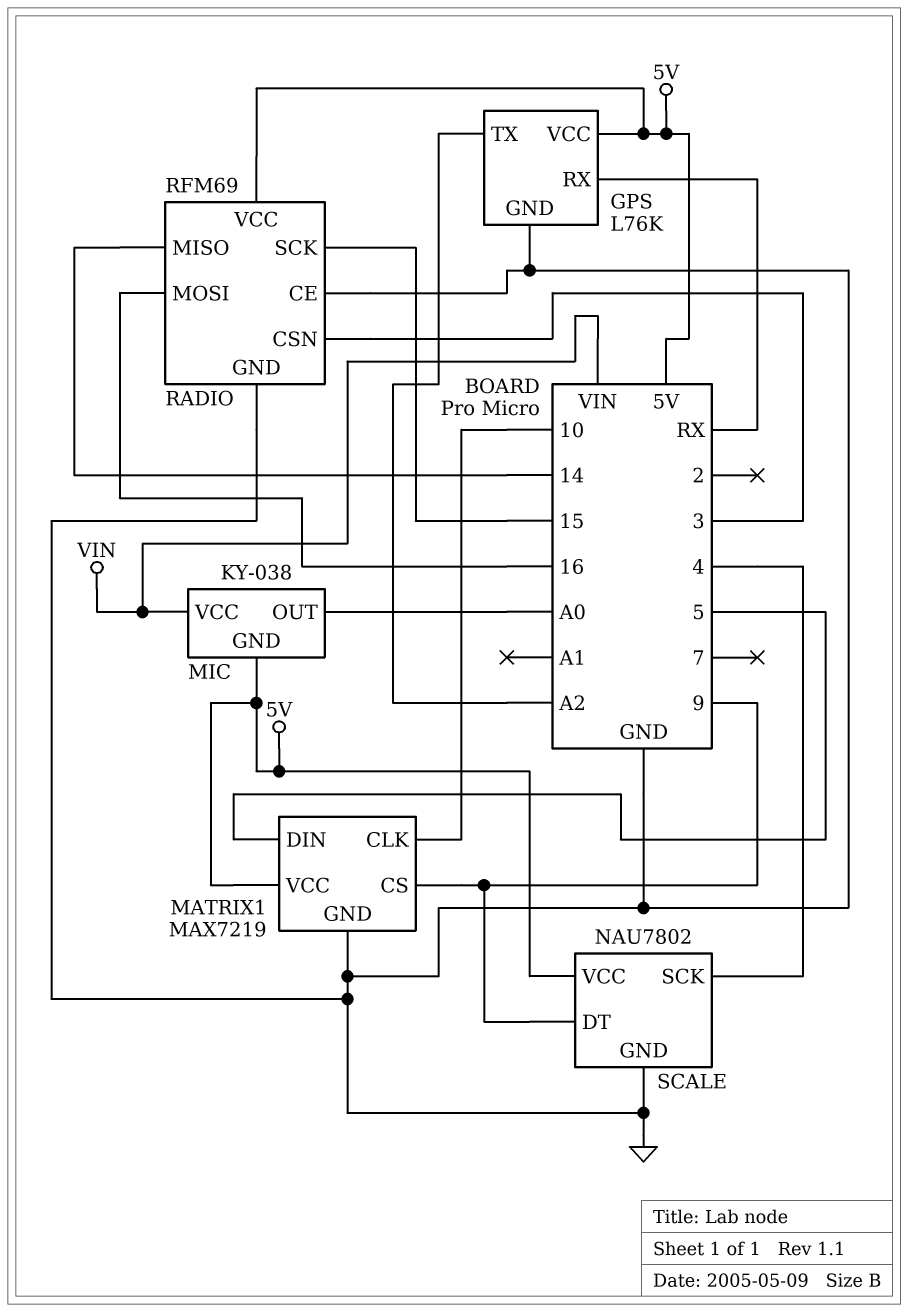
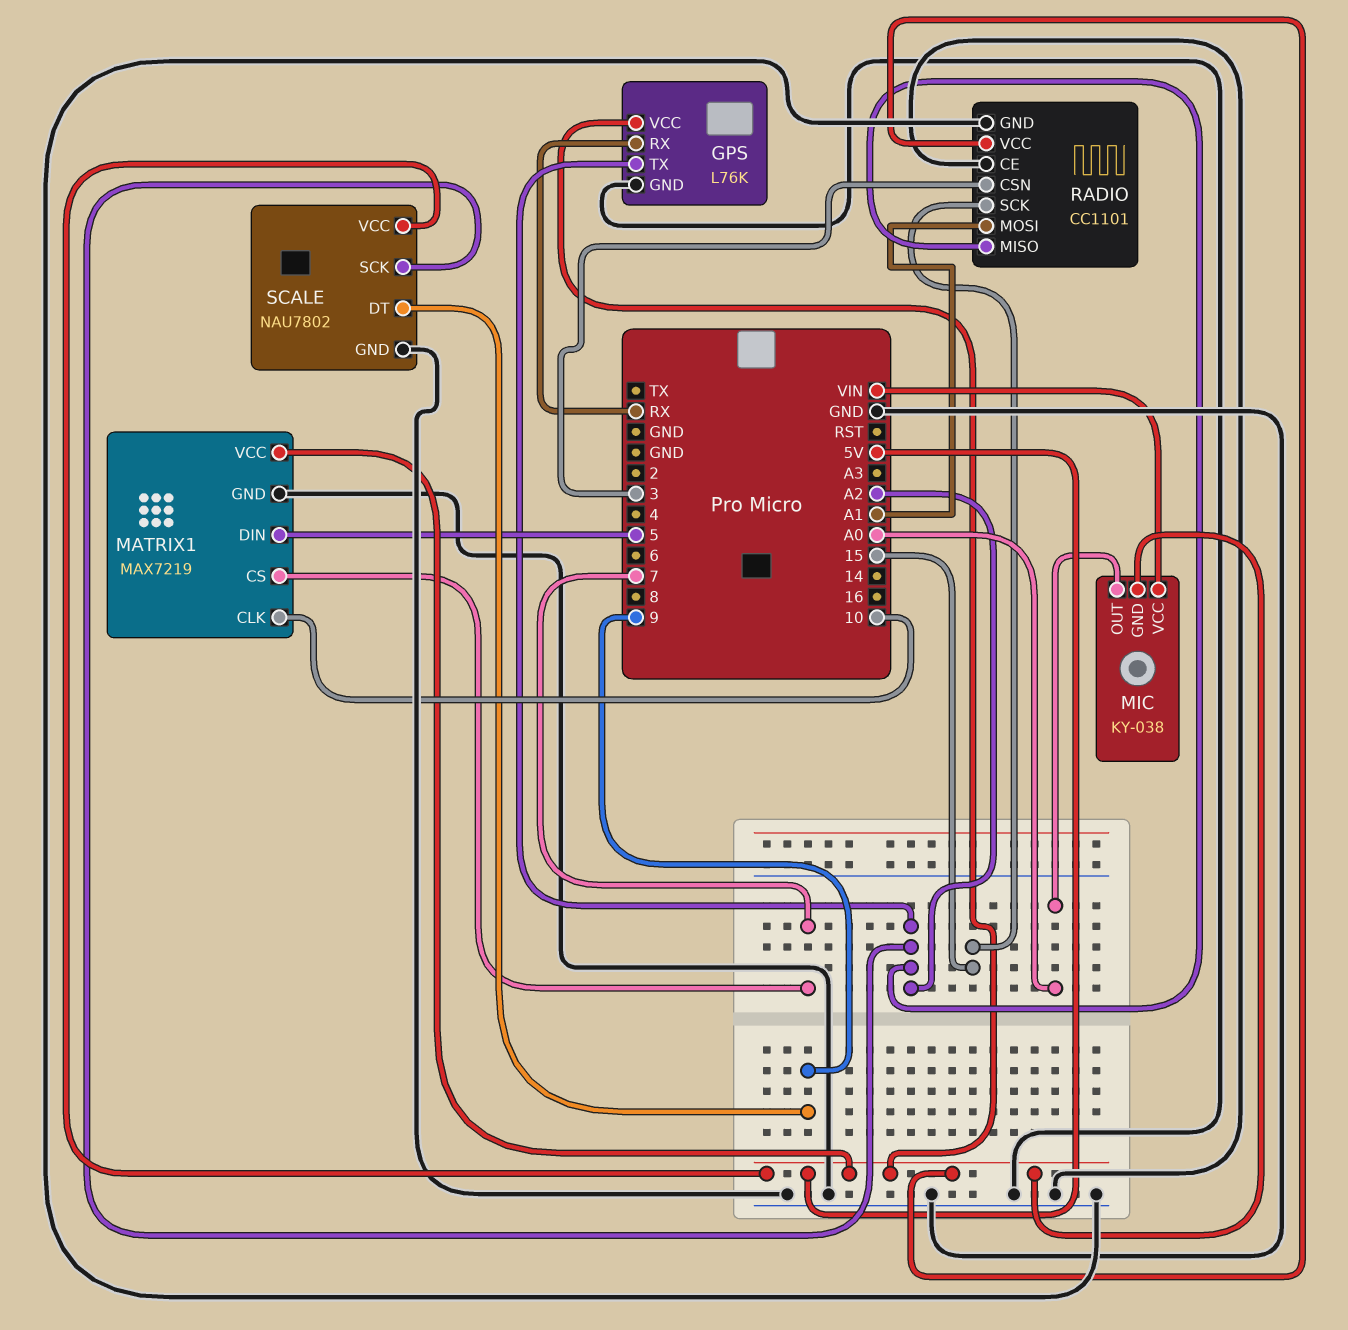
MATRIX1 pin CS: 9 -> 7
RADIO: RFM69 -> CC1101
RADIO pin MISO: 14 -> A2
RADIO pin MOSI: 16 -> A1
SCALE pin SCK: 4 -> A2

